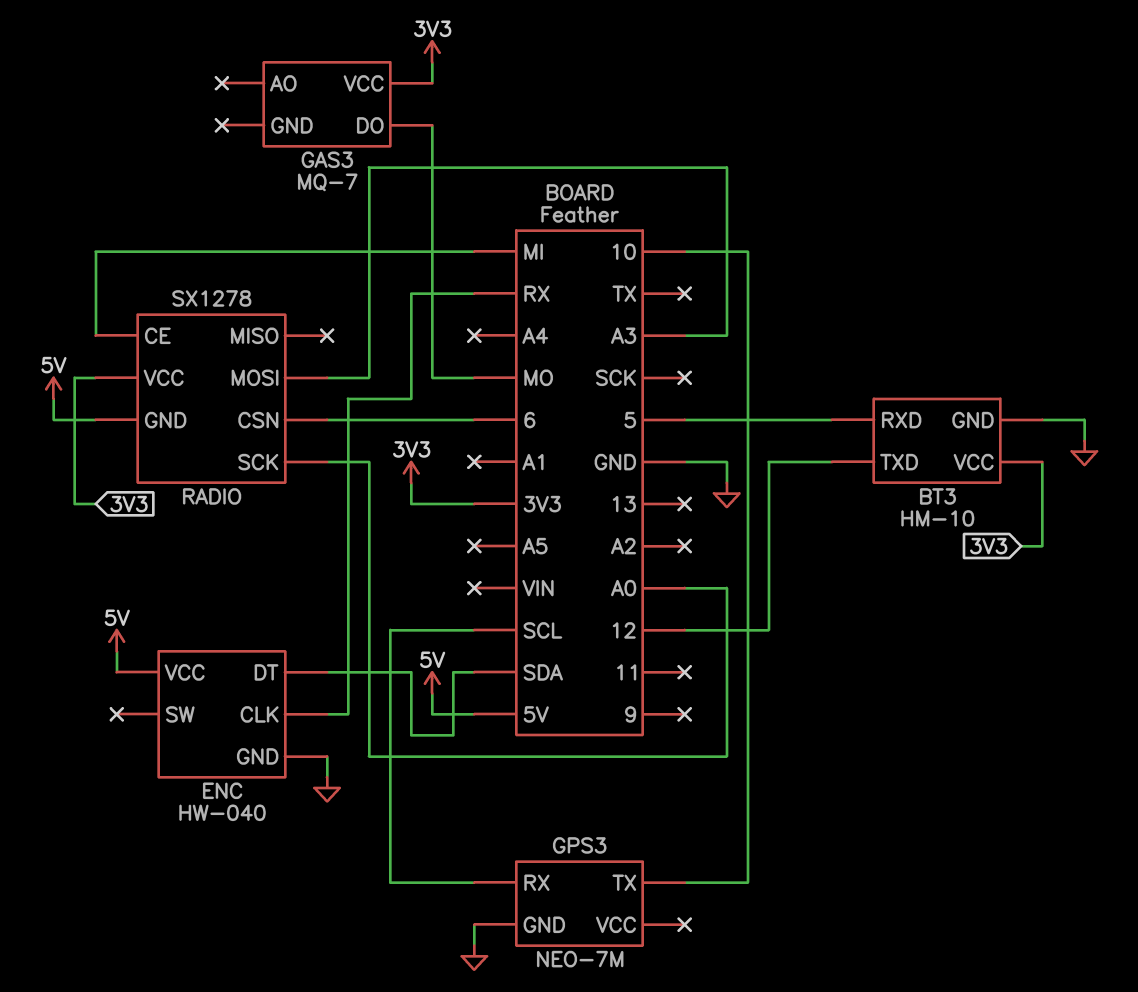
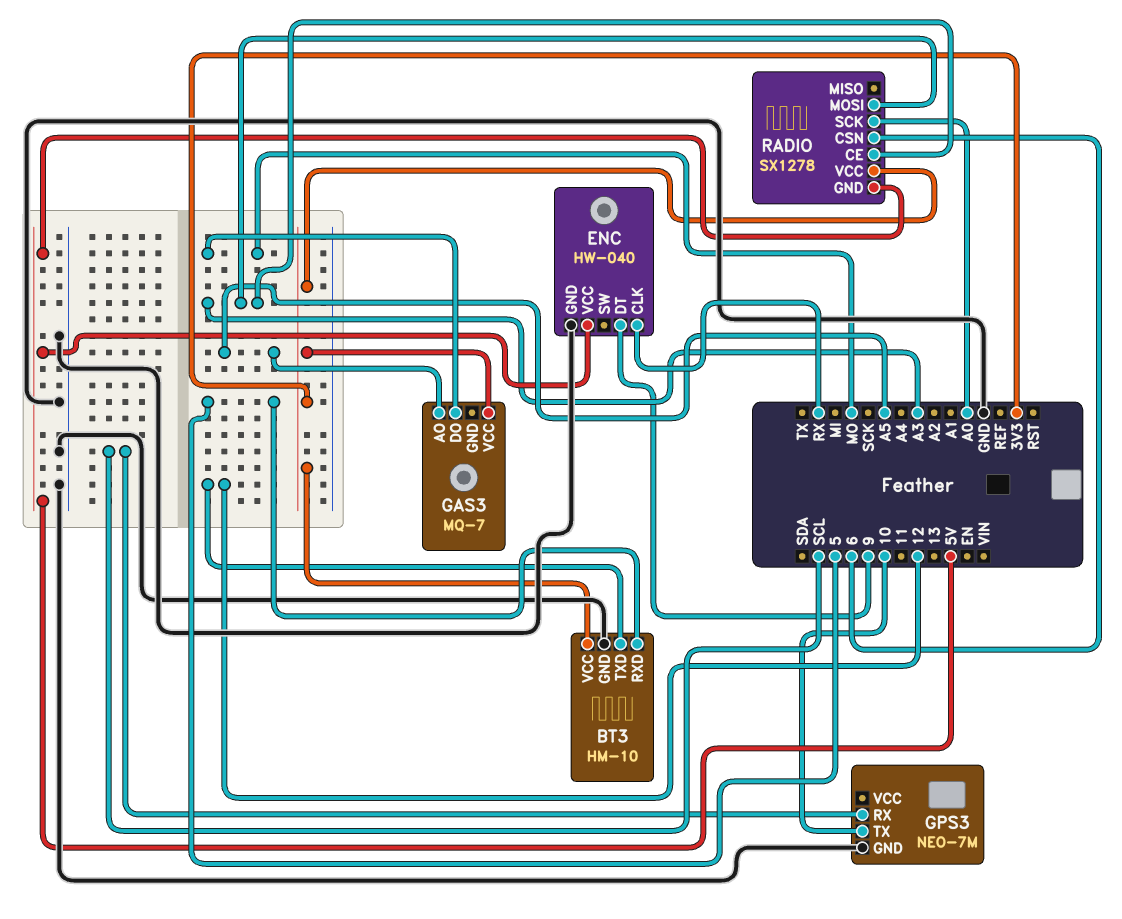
ENC pin DT: SDA -> 9
GAS3 pin AO: none -> A5
RADIO pin CE: MI -> A3

